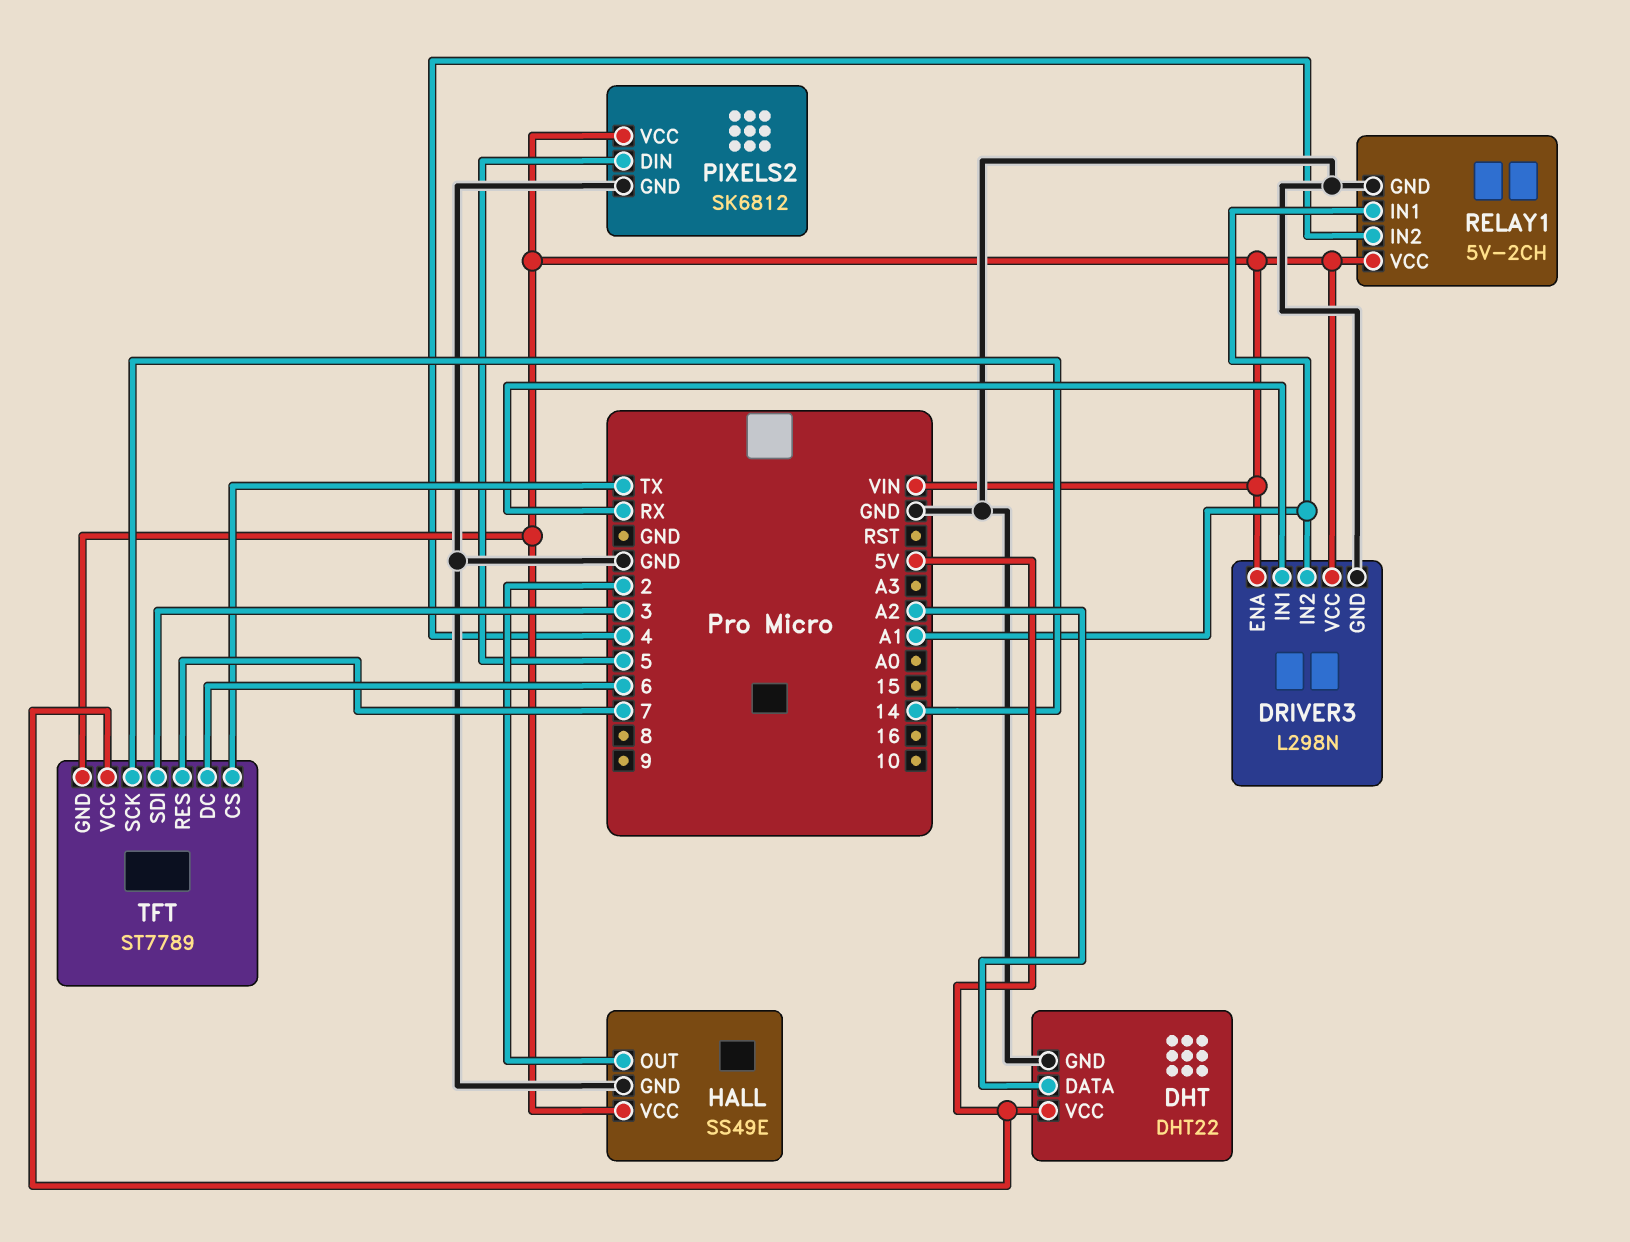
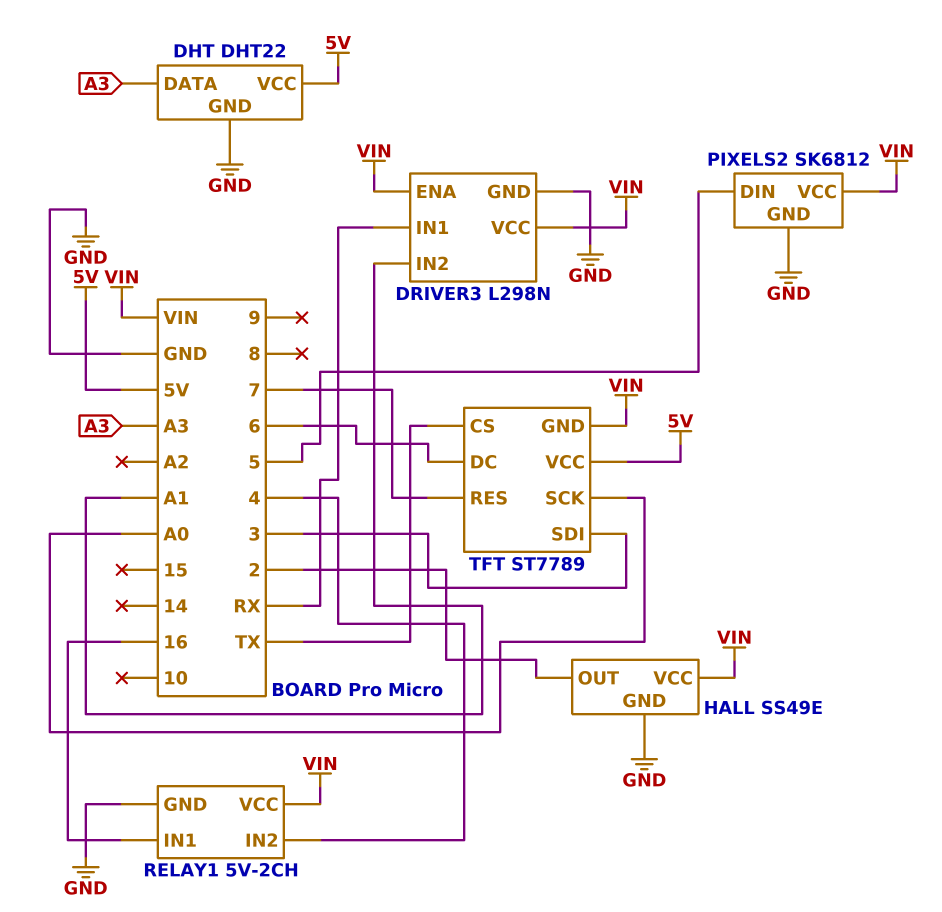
DHT pin DATA: A2 -> A3
RELAY1 pin IN1: A1 -> 16
TFT pin SCK: 14 -> A0

